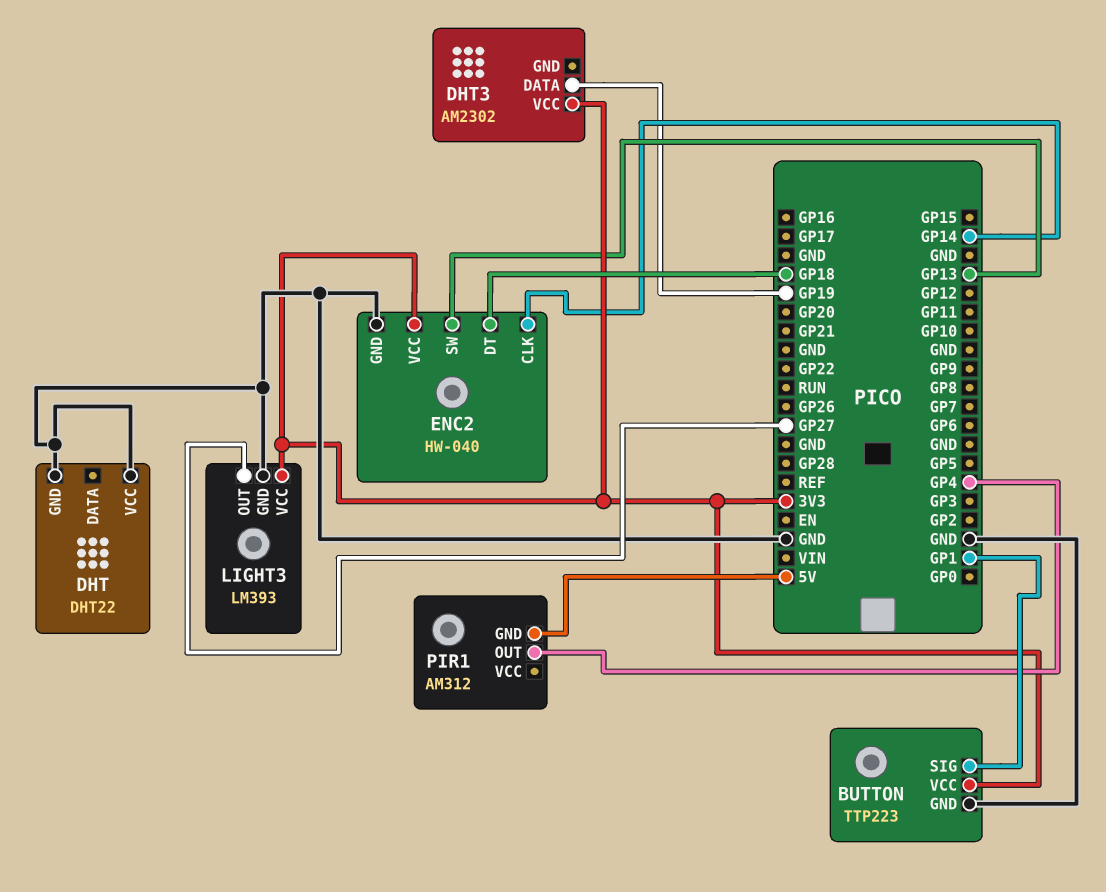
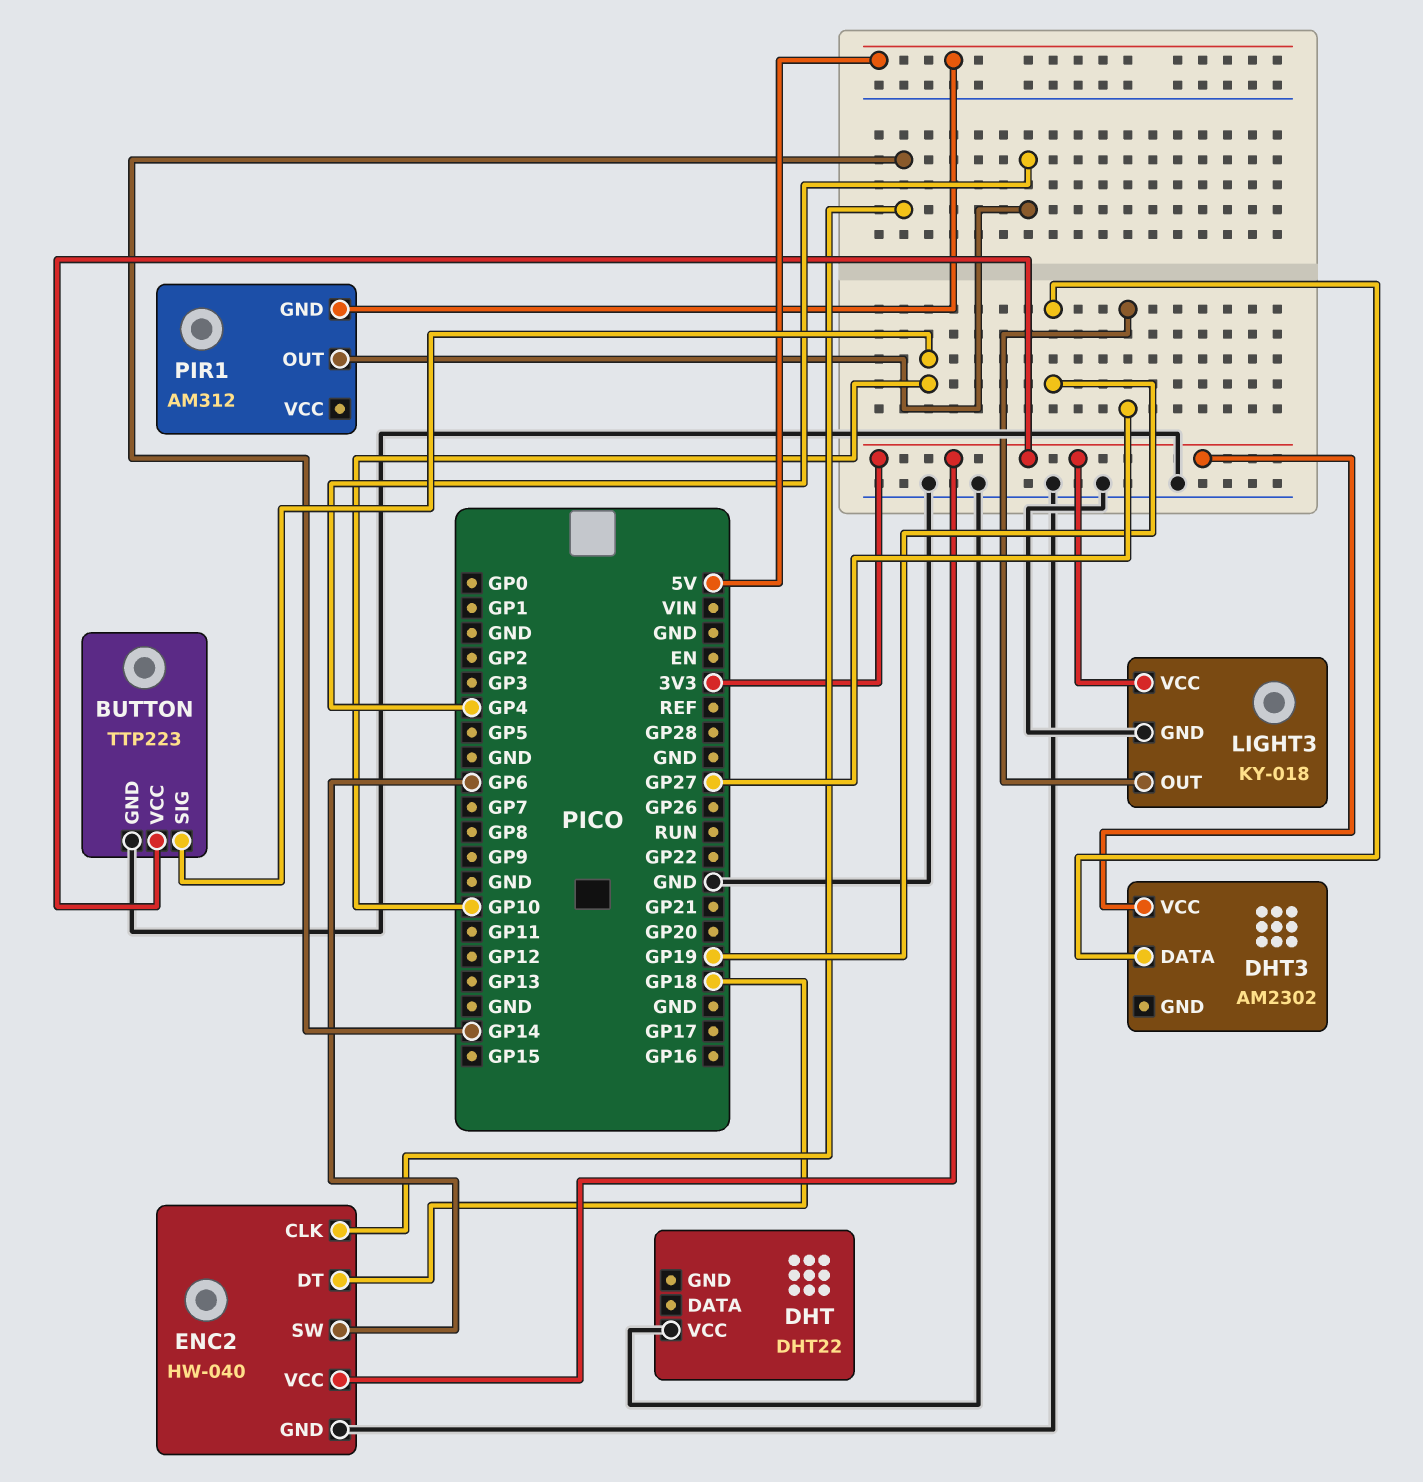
BUTTON pin SIG: GP1 -> GP10
DHT pin GND: GND -> none
ENC2 pin SW: GP13 -> GP6
LIGHT3: LM393 -> KY-018

